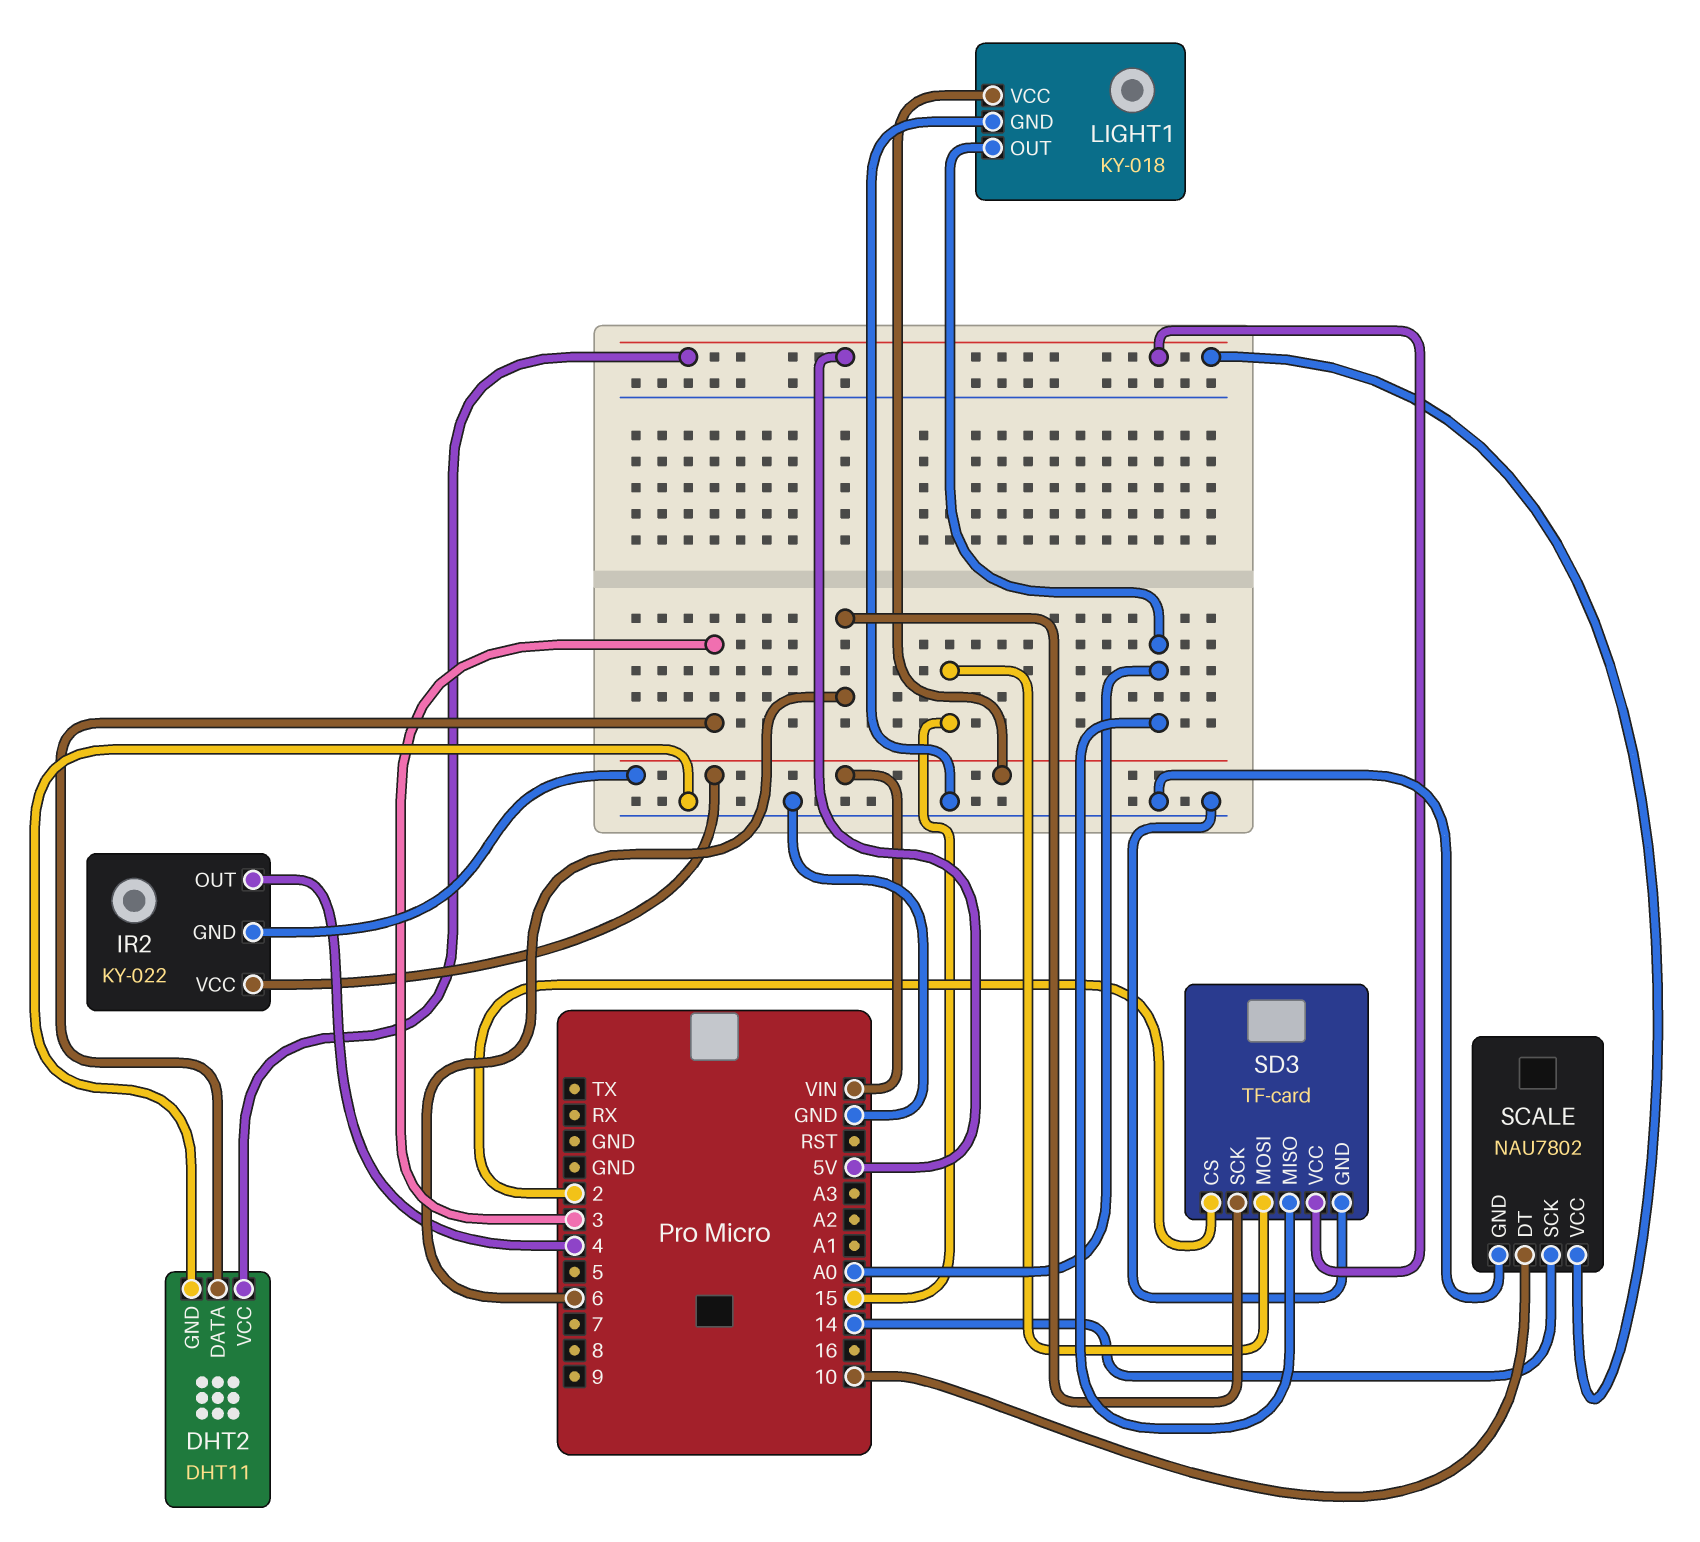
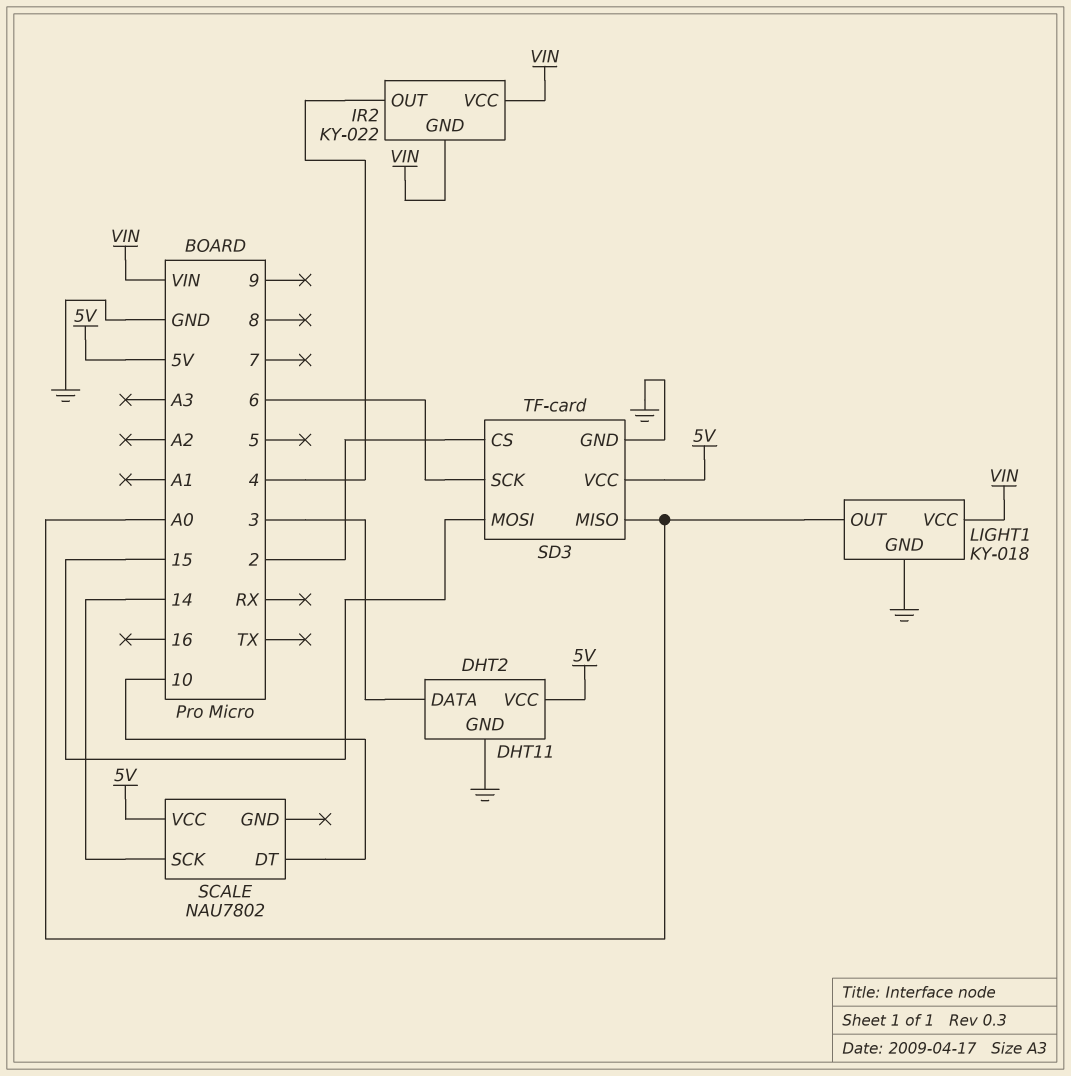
SCALE pin GND: GND -> none

